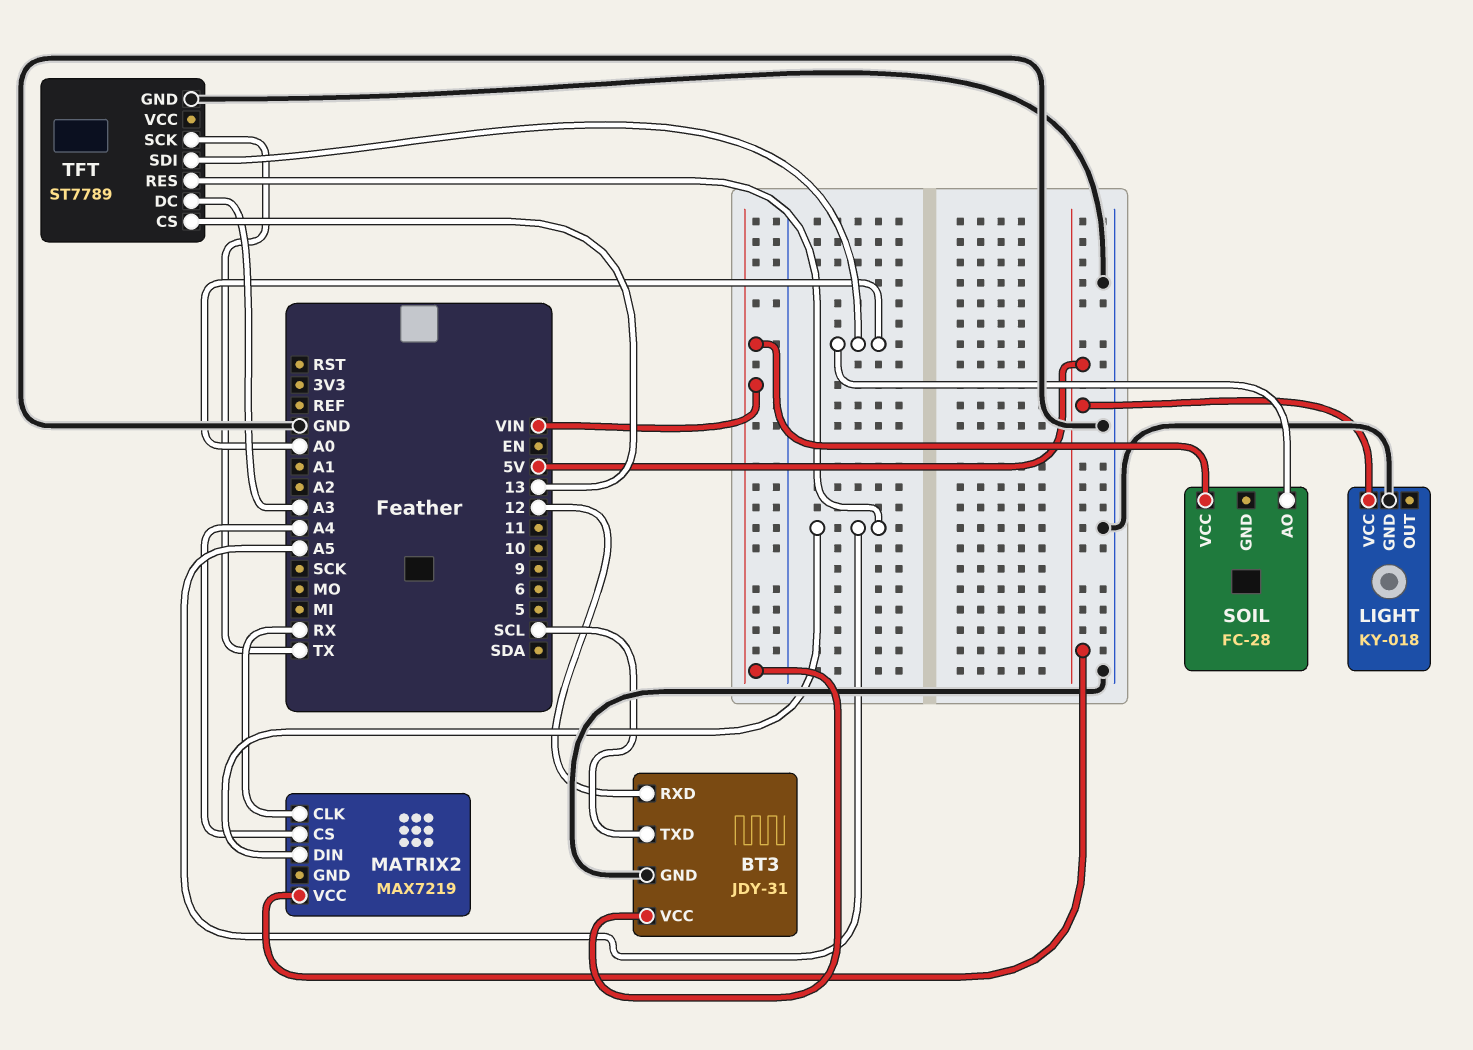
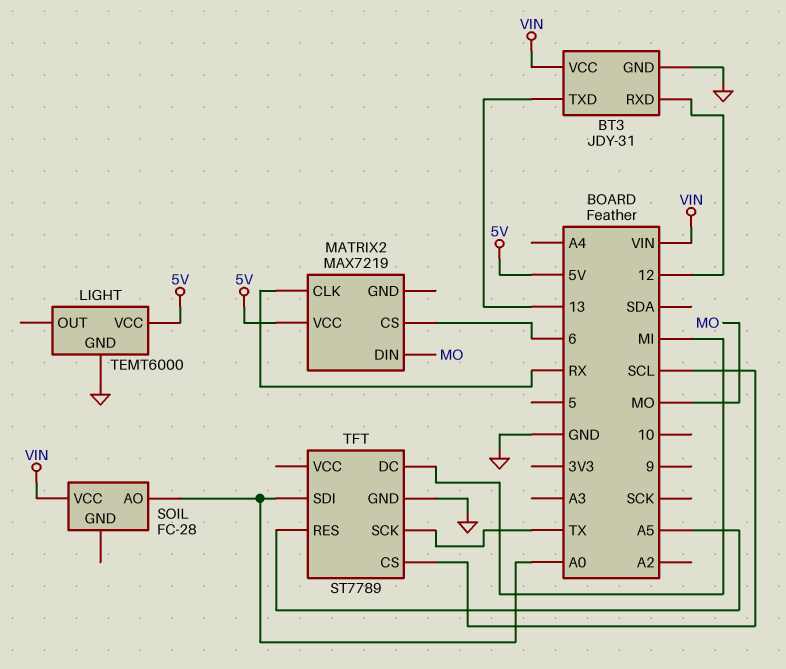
BT3 pin TXD: SCL -> 13
LIGHT: KY-018 -> TEMT6000
MATRIX2 pin CS: A4 -> 6
MATRIX2 pin DIN: A5 -> MO
TFT pin CS: 13 -> SCL
TFT pin DC: A3 -> MI

